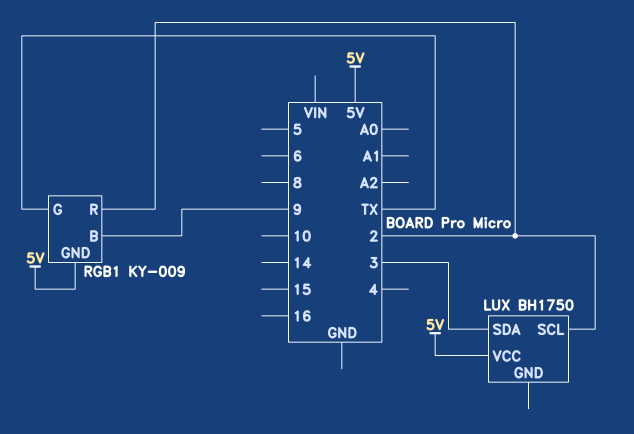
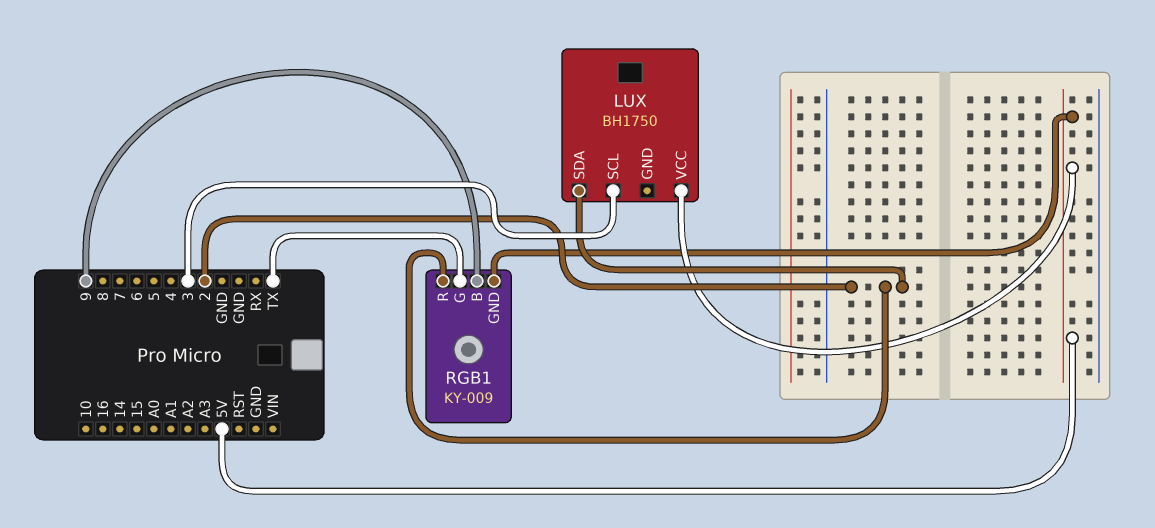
LUX pin SCL: 2 -> 3
LUX pin SDA: 3 -> 2

